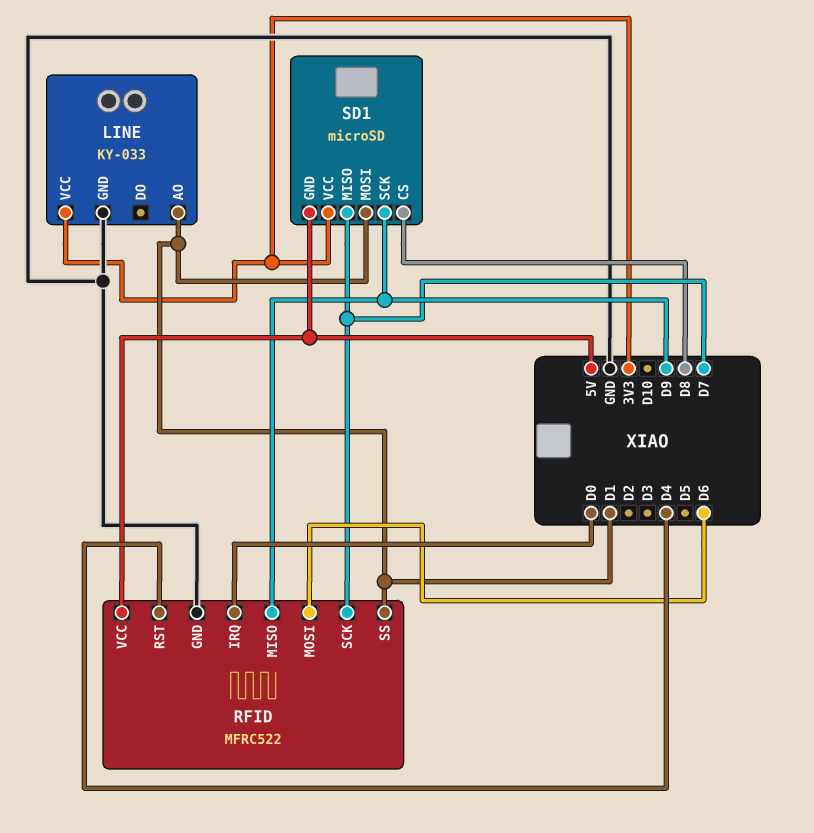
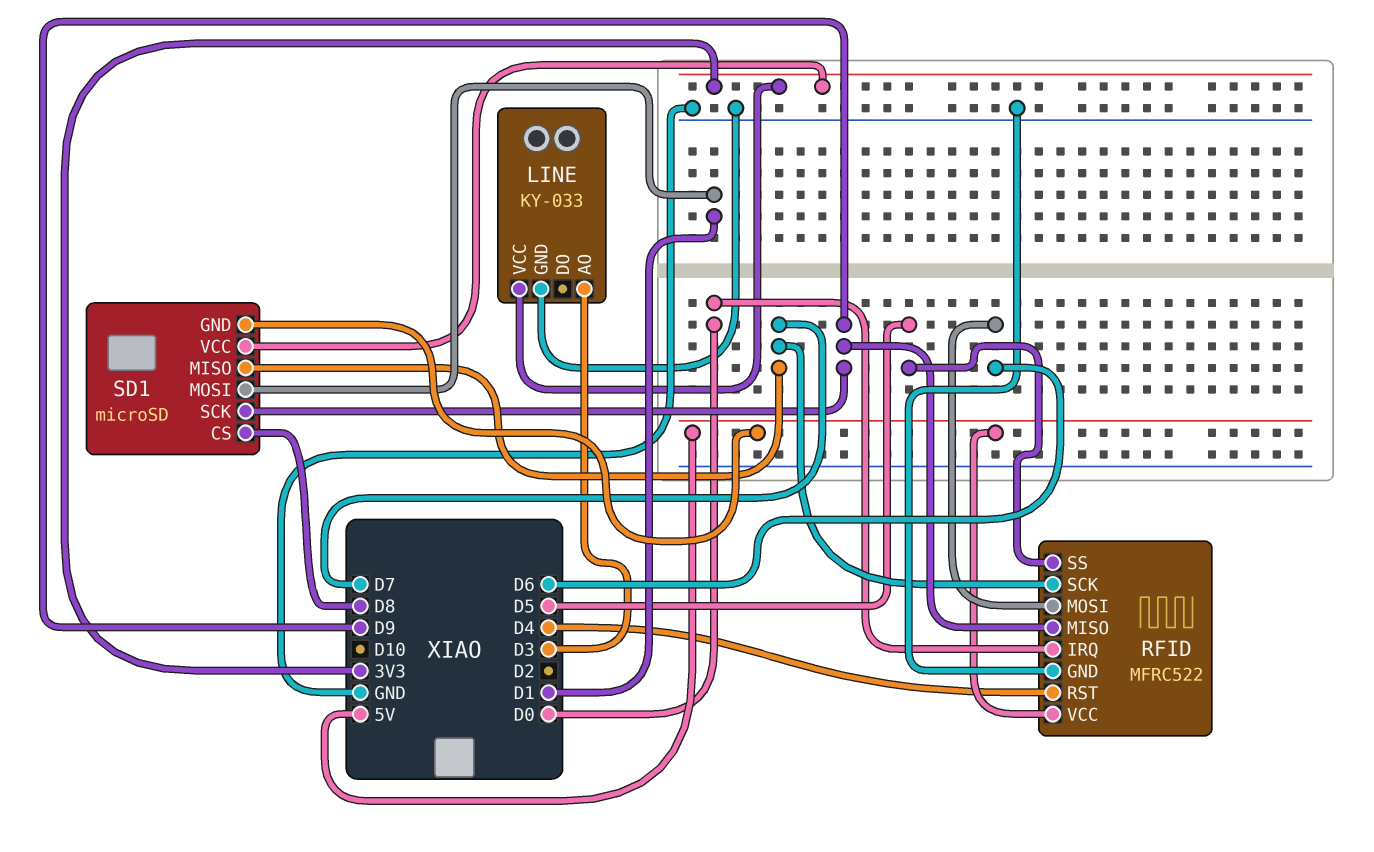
LINE pin AO: D1 -> D3
RFID pin SS: D1 -> D5

